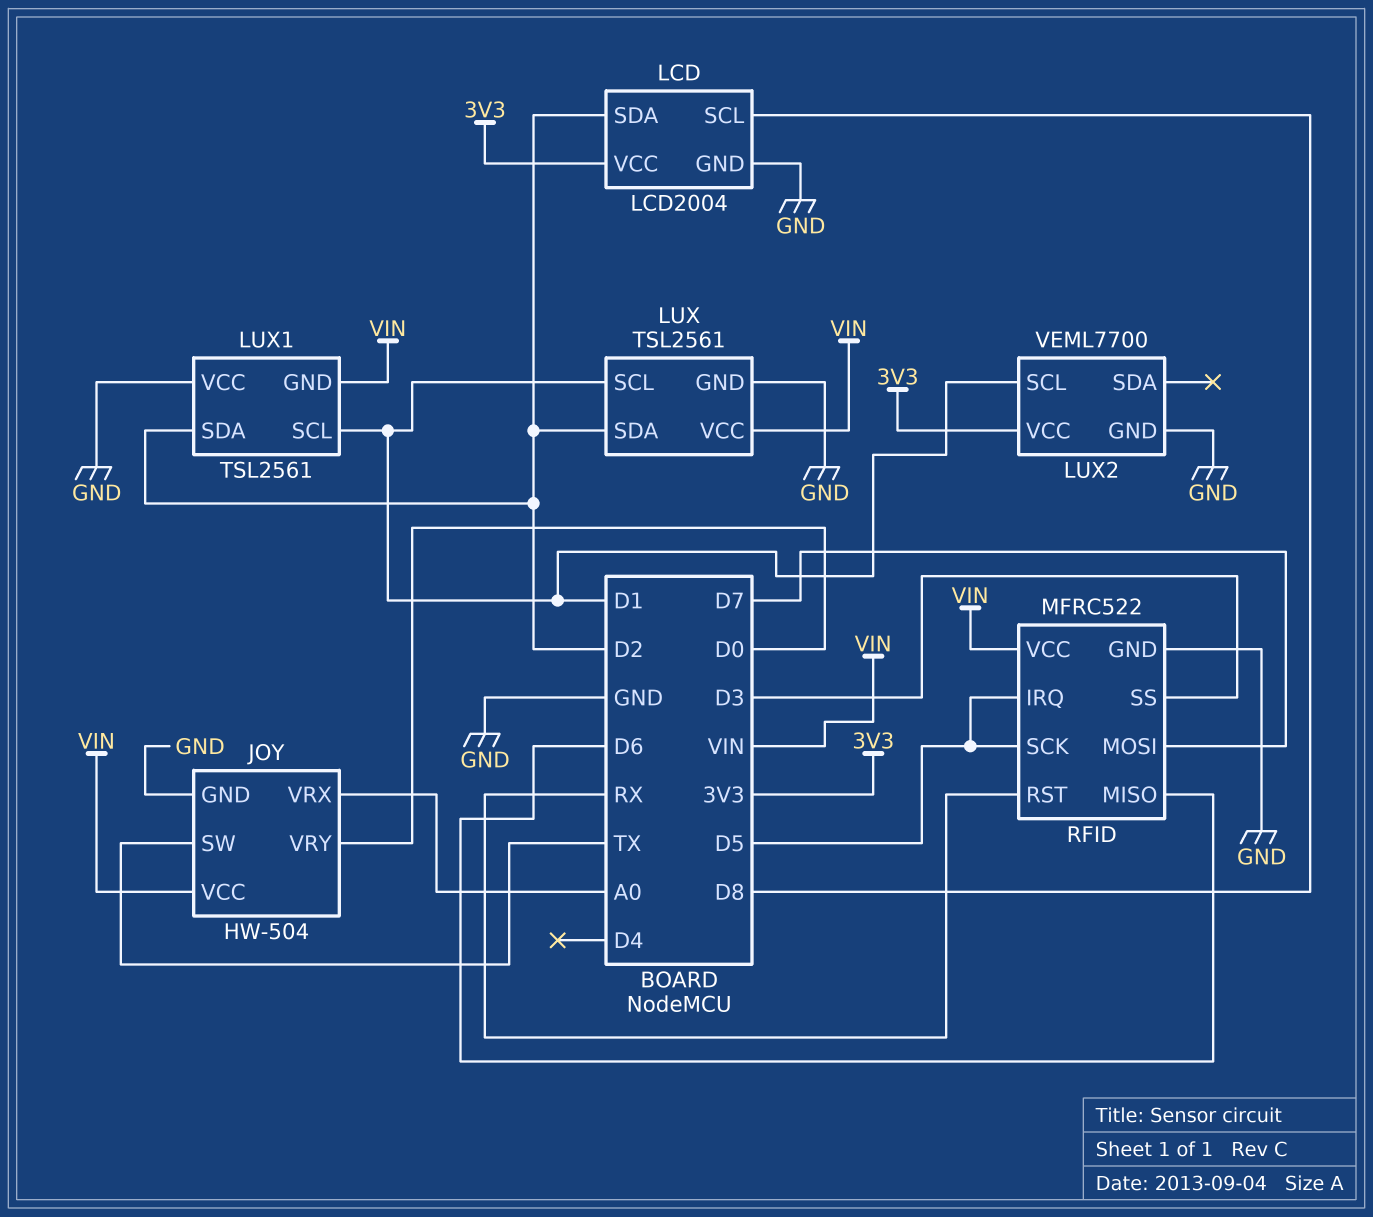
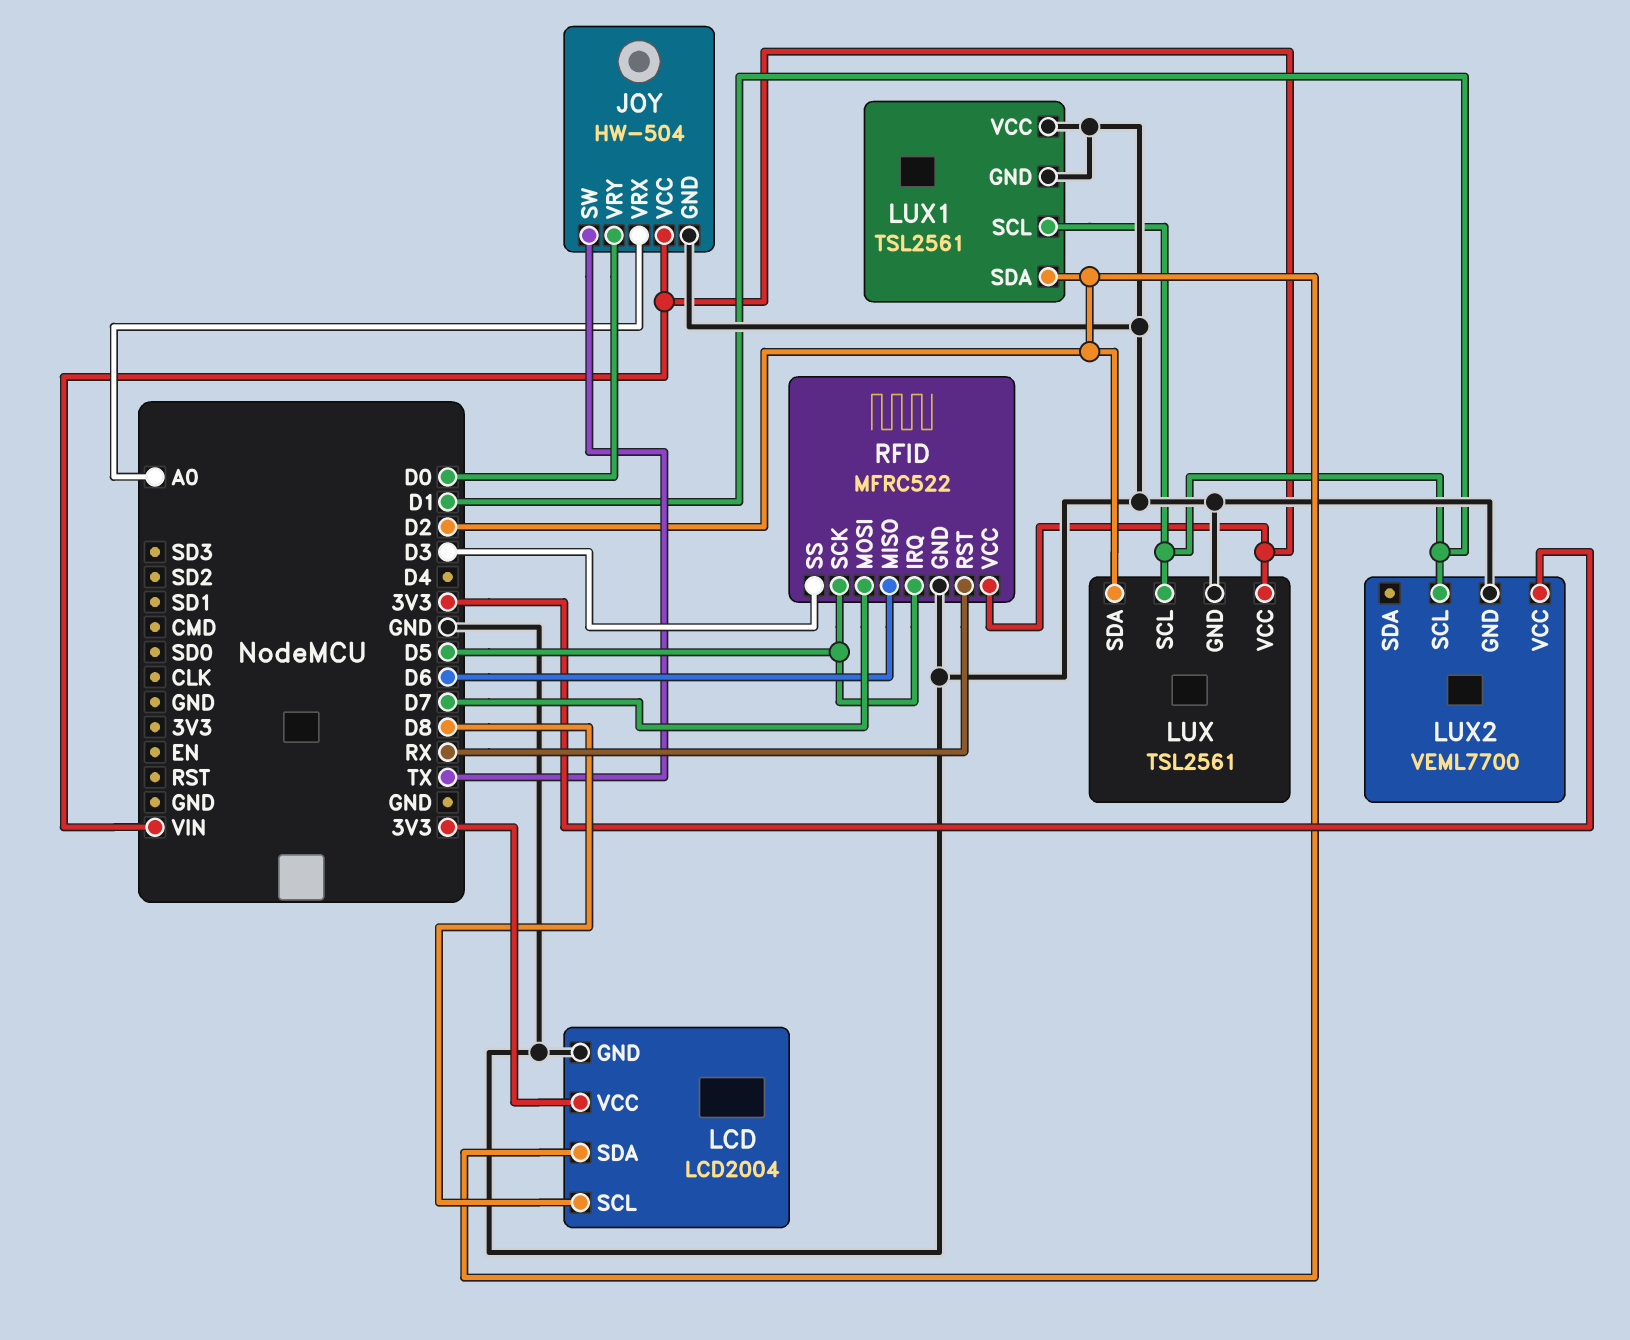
LUX1 pin GND: VIN -> GND

